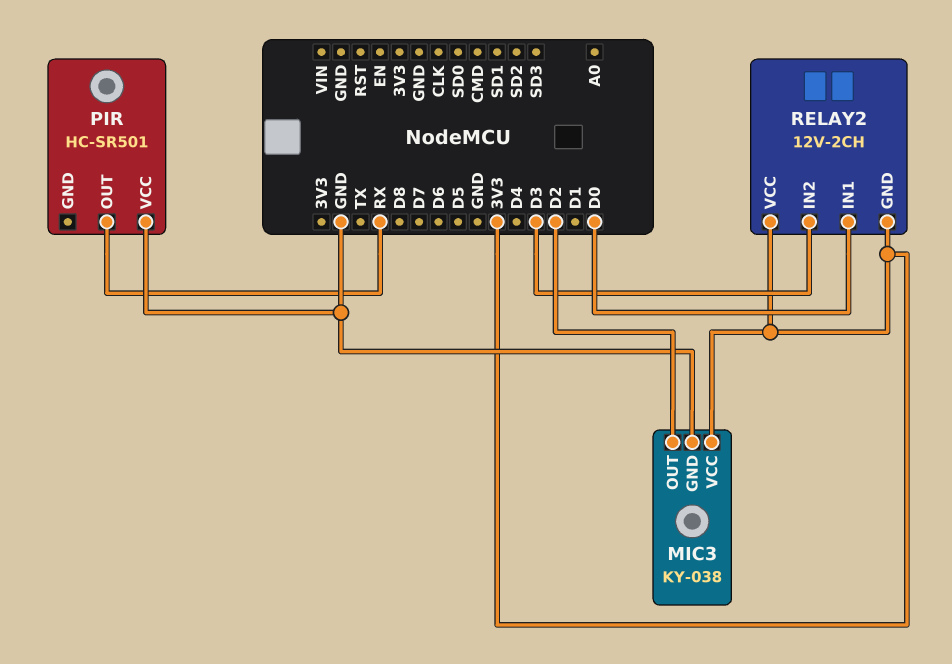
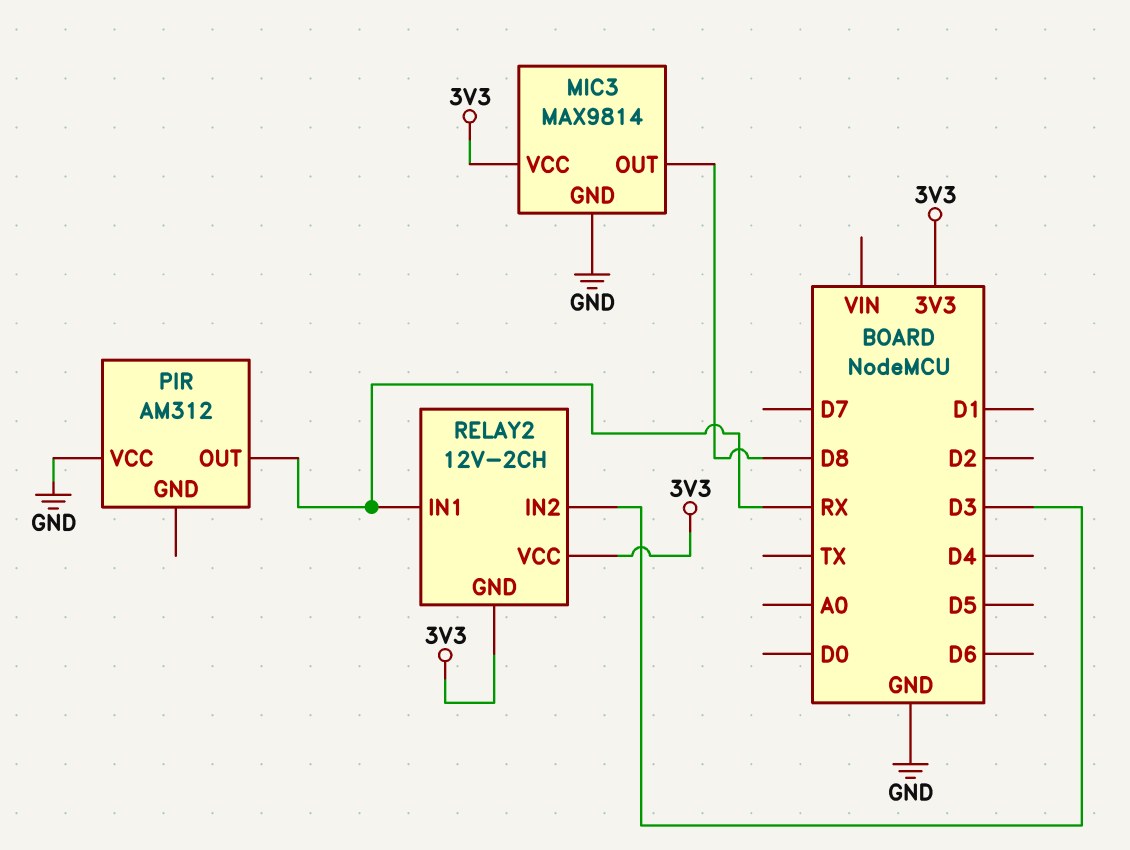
MIC3: KY-038 -> MAX9814
MIC3 pin OUT: D2 -> D8
PIR: HC-SR501 -> AM312
RELAY2 pin IN1: D0 -> RX

